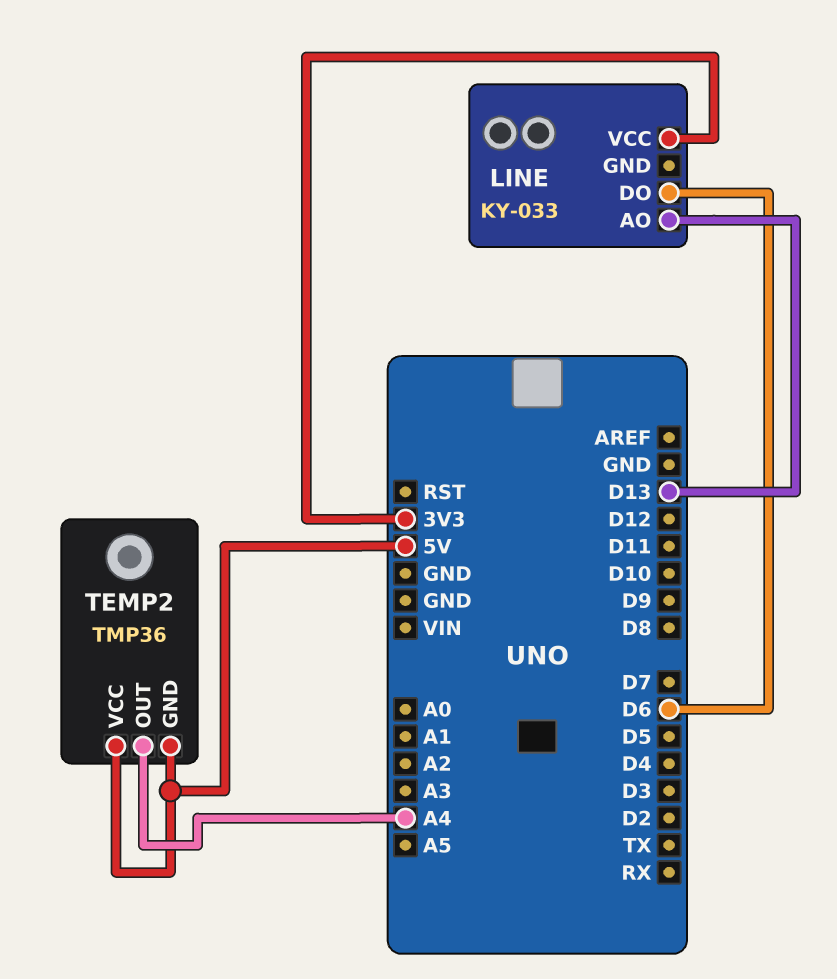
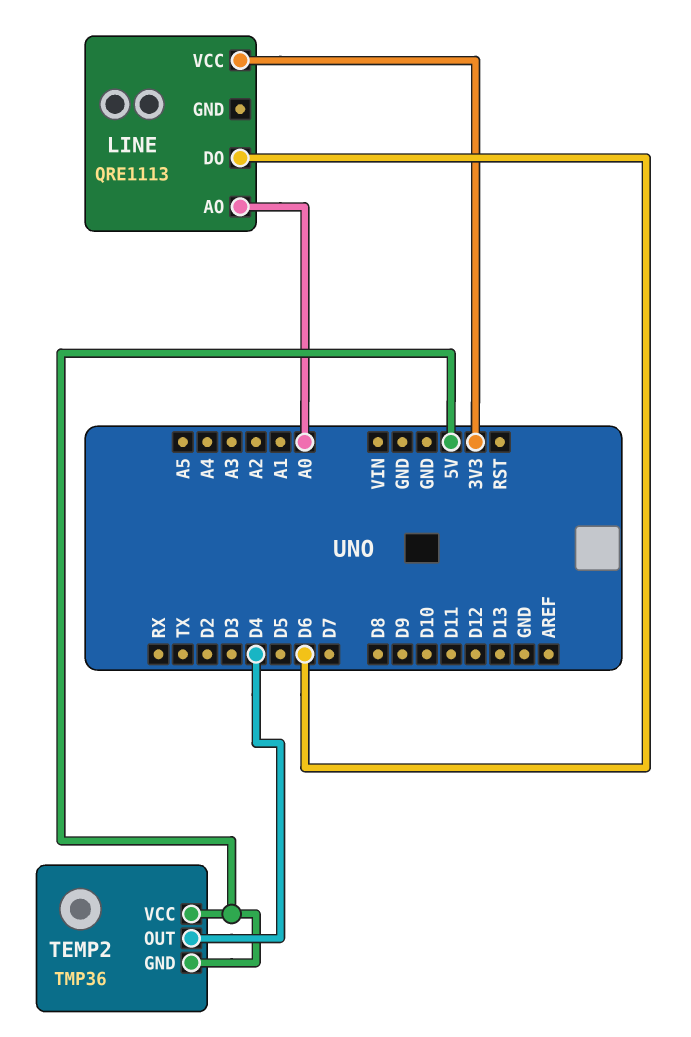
LINE: KY-033 -> QRE1113
LINE pin AO: D13 -> A0
TEMP2 pin OUT: A4 -> D4

